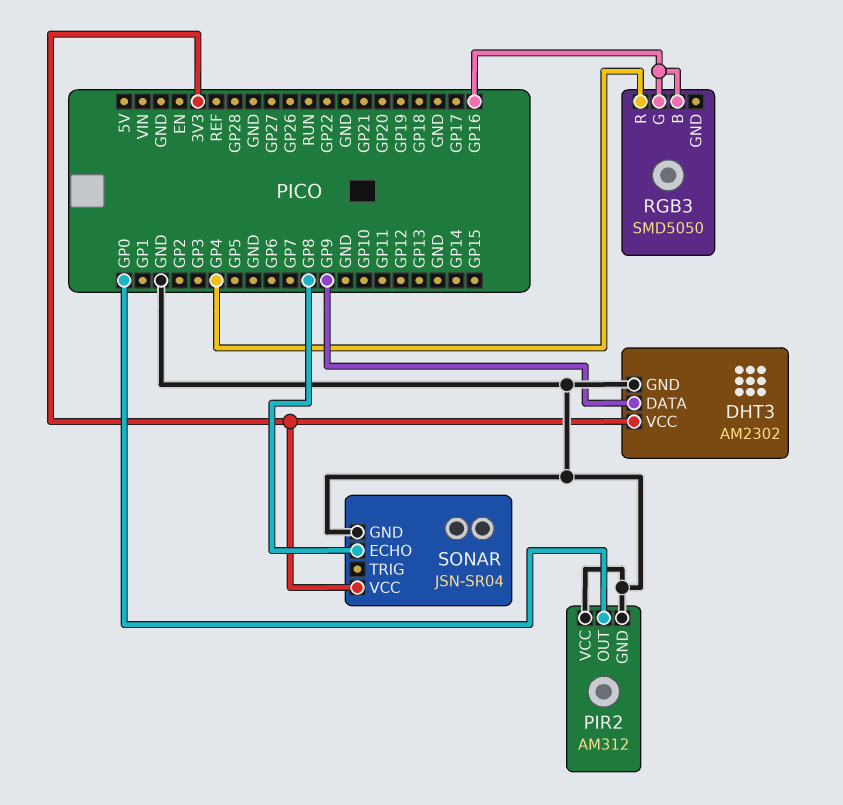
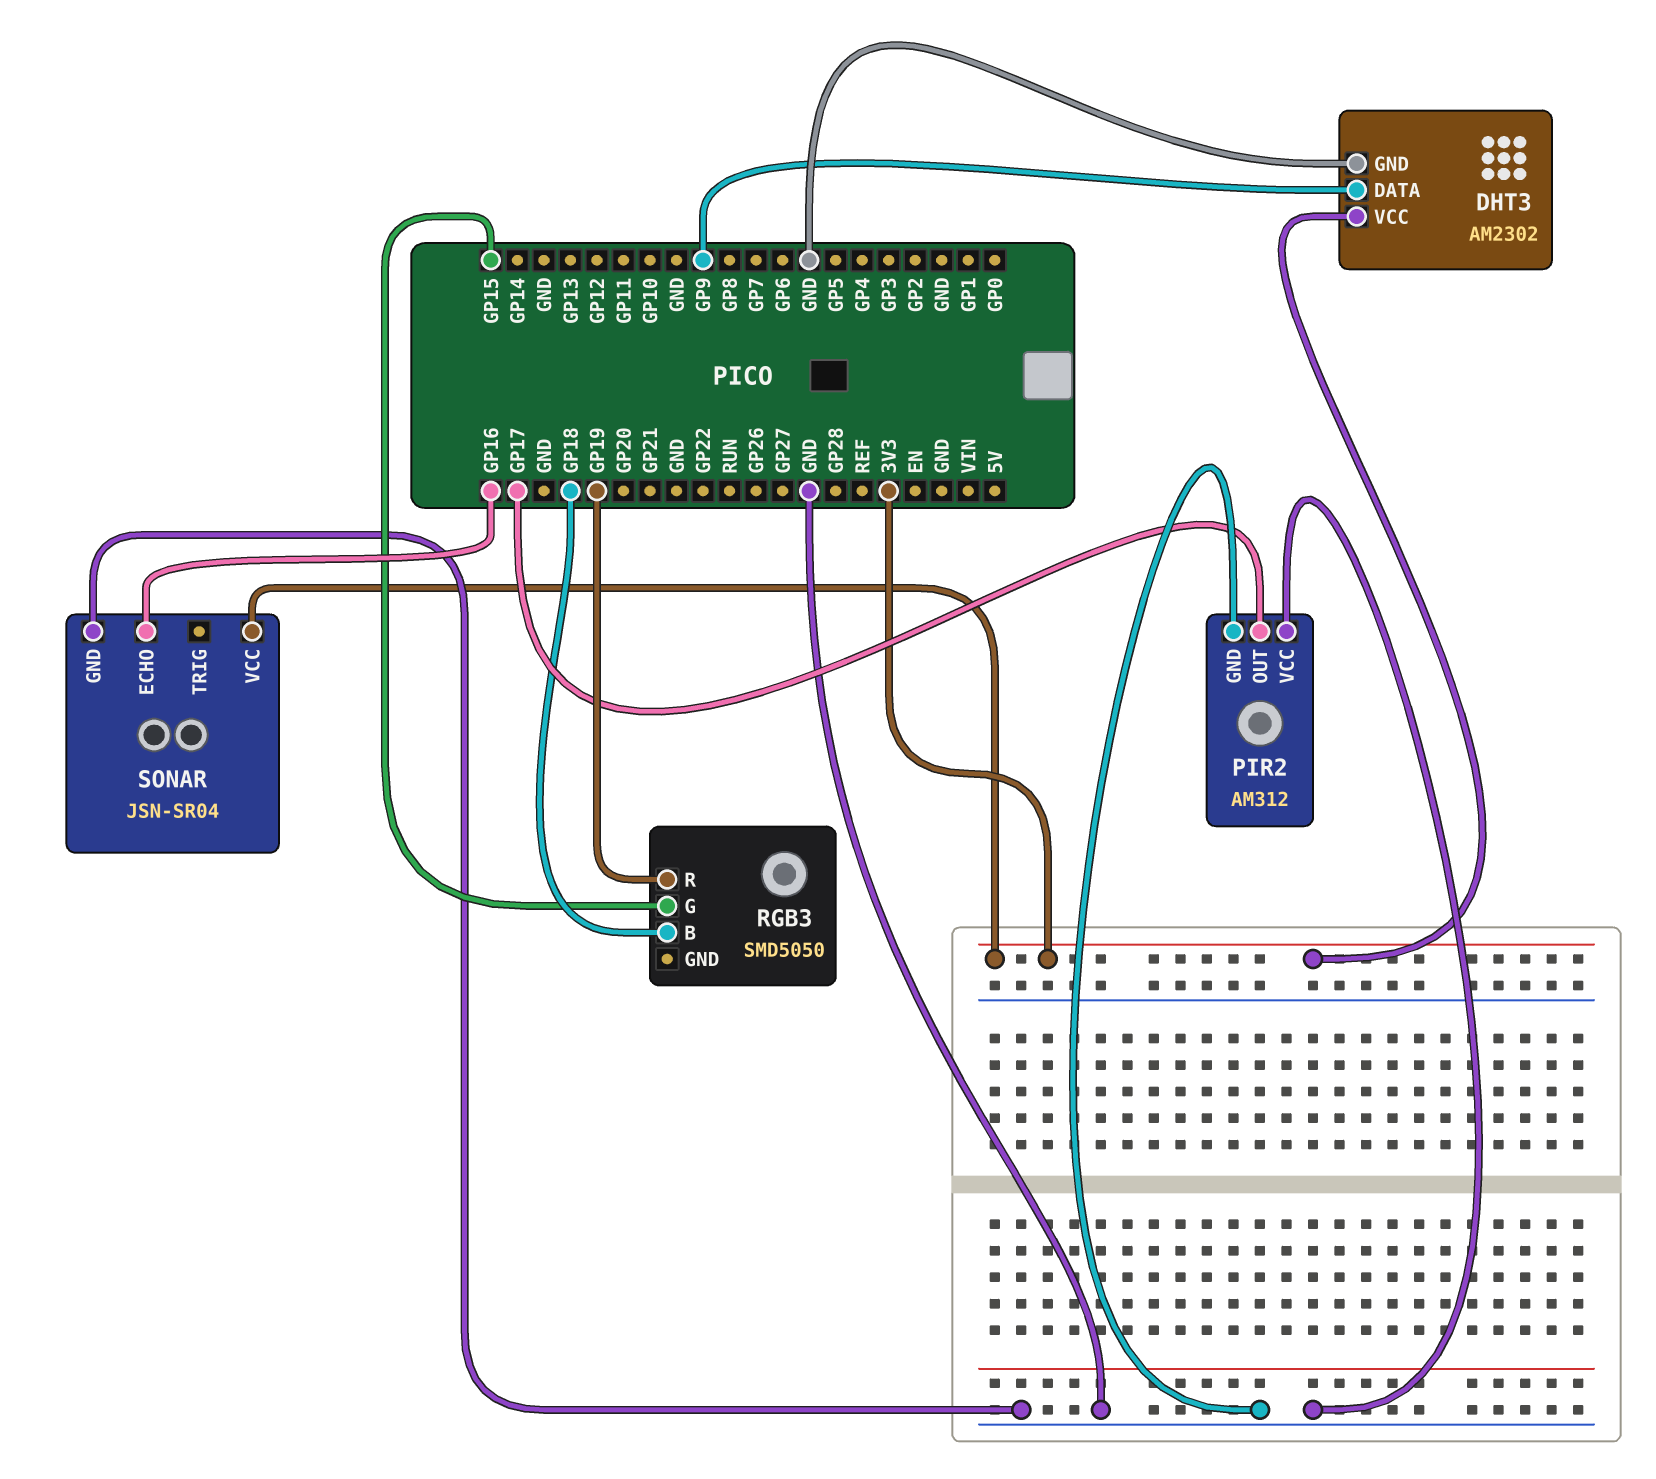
PIR2 pin OUT: GP0 -> GP17
RGB3 pin B: GP16 -> GP18
RGB3 pin G: GP16 -> GP15
RGB3 pin R: GP4 -> GP19
SONAR pin ECHO: GP8 -> GP16

